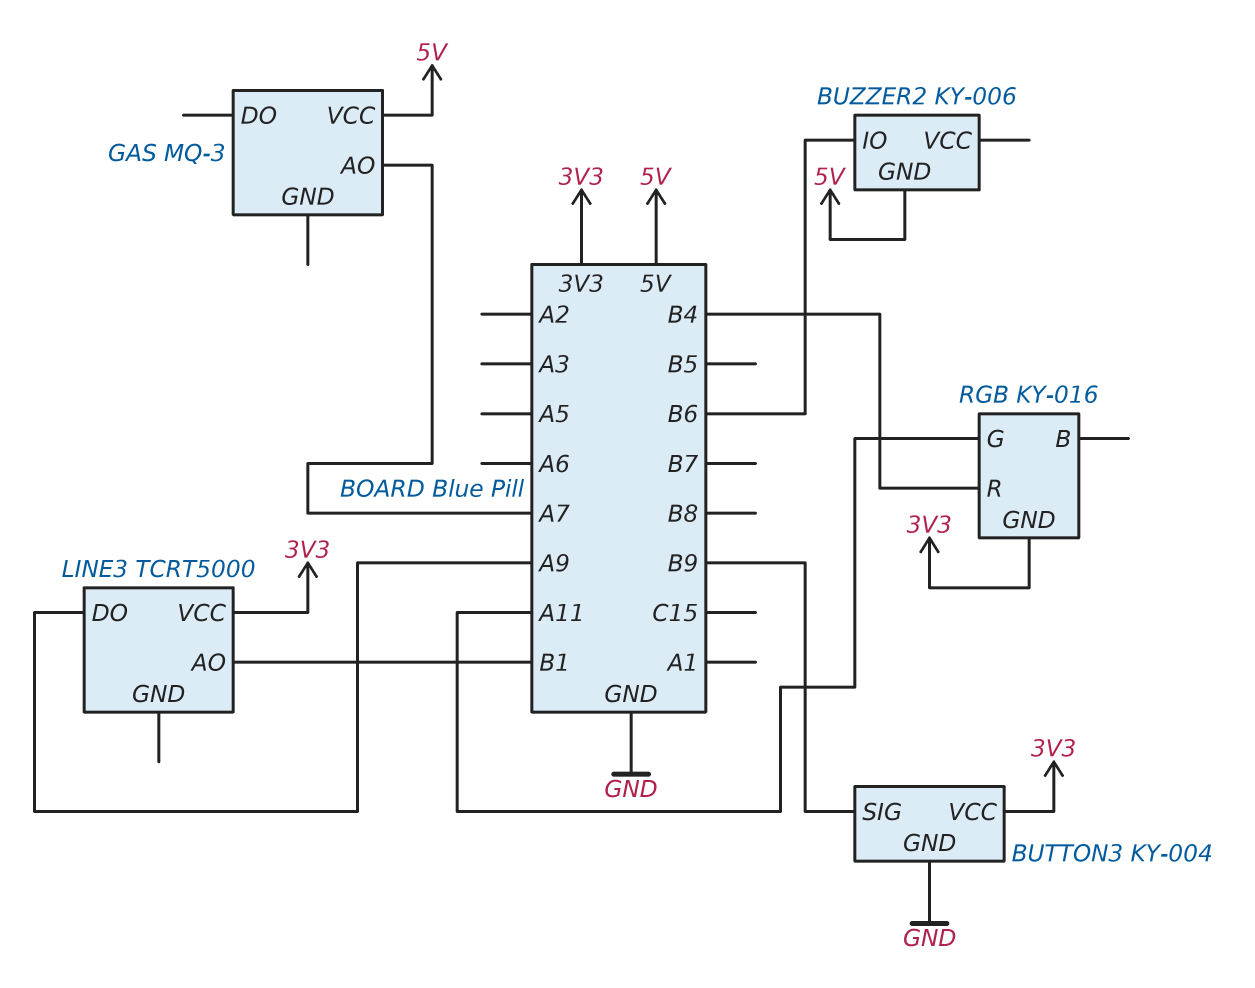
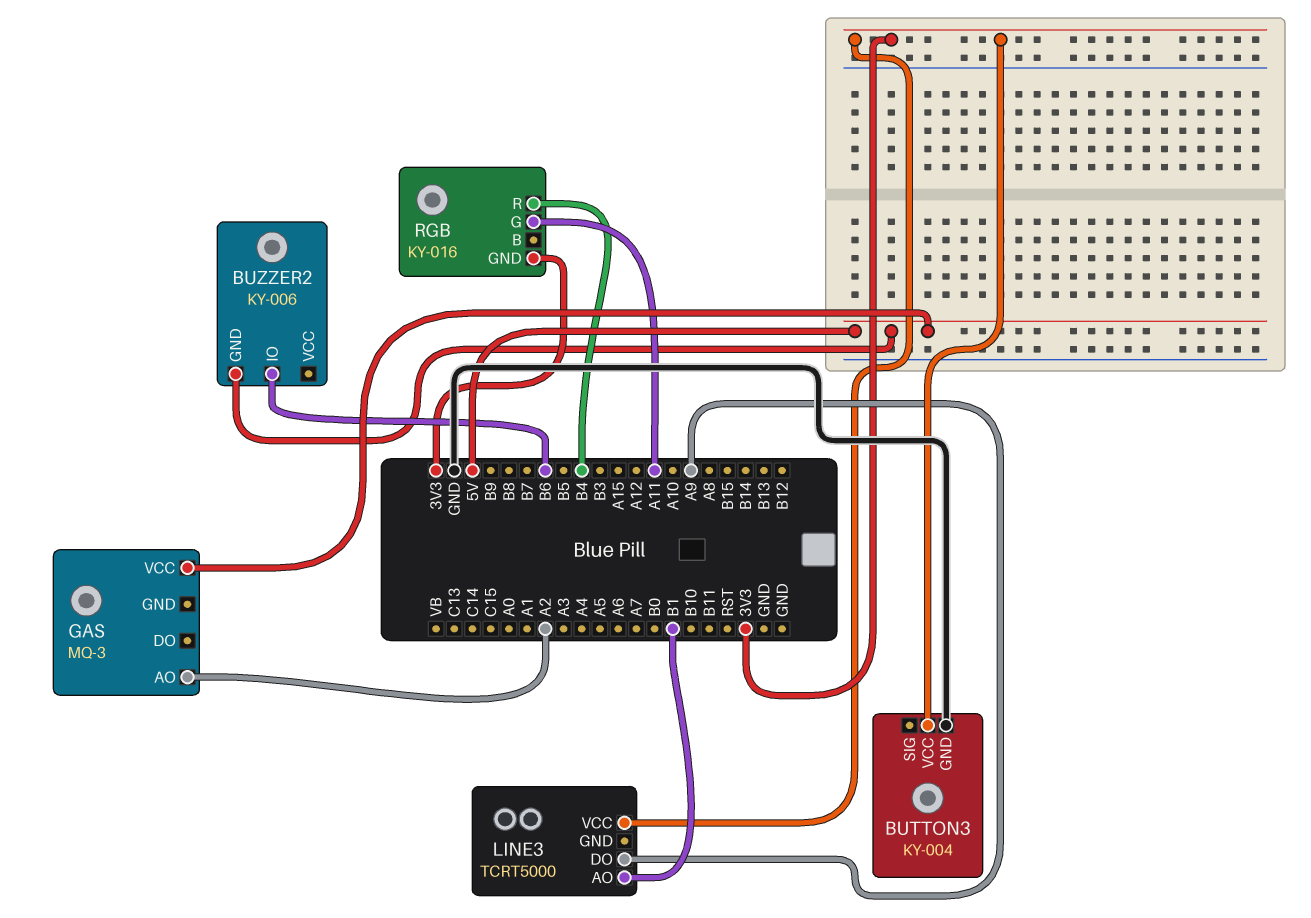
BUTTON3 pin SIG: B9 -> none
GAS pin AO: A7 -> A2

